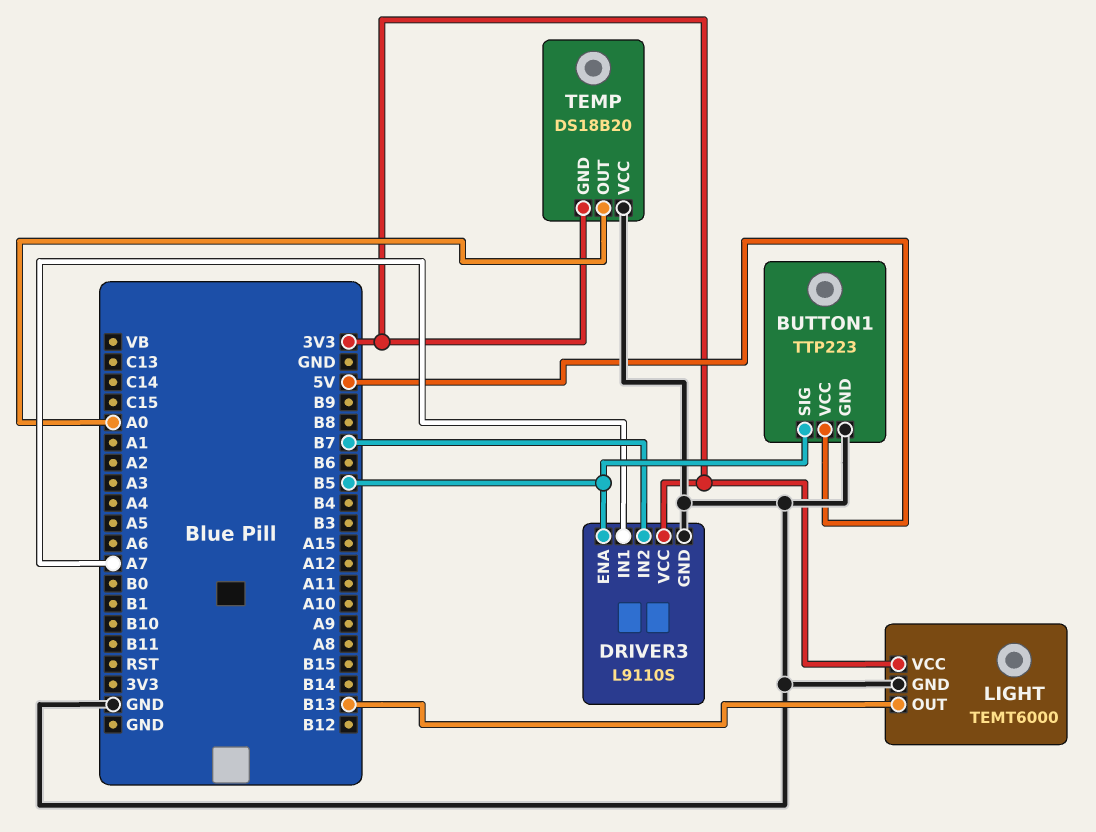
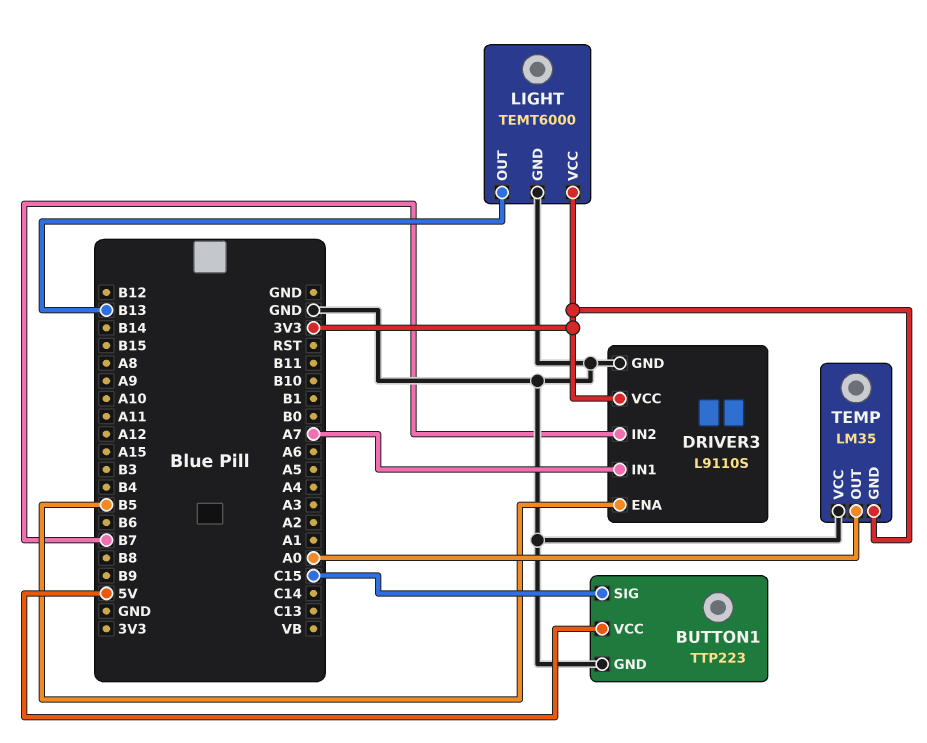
BUTTON1 pin SIG: B5 -> C15
TEMP: DS18B20 -> LM35

